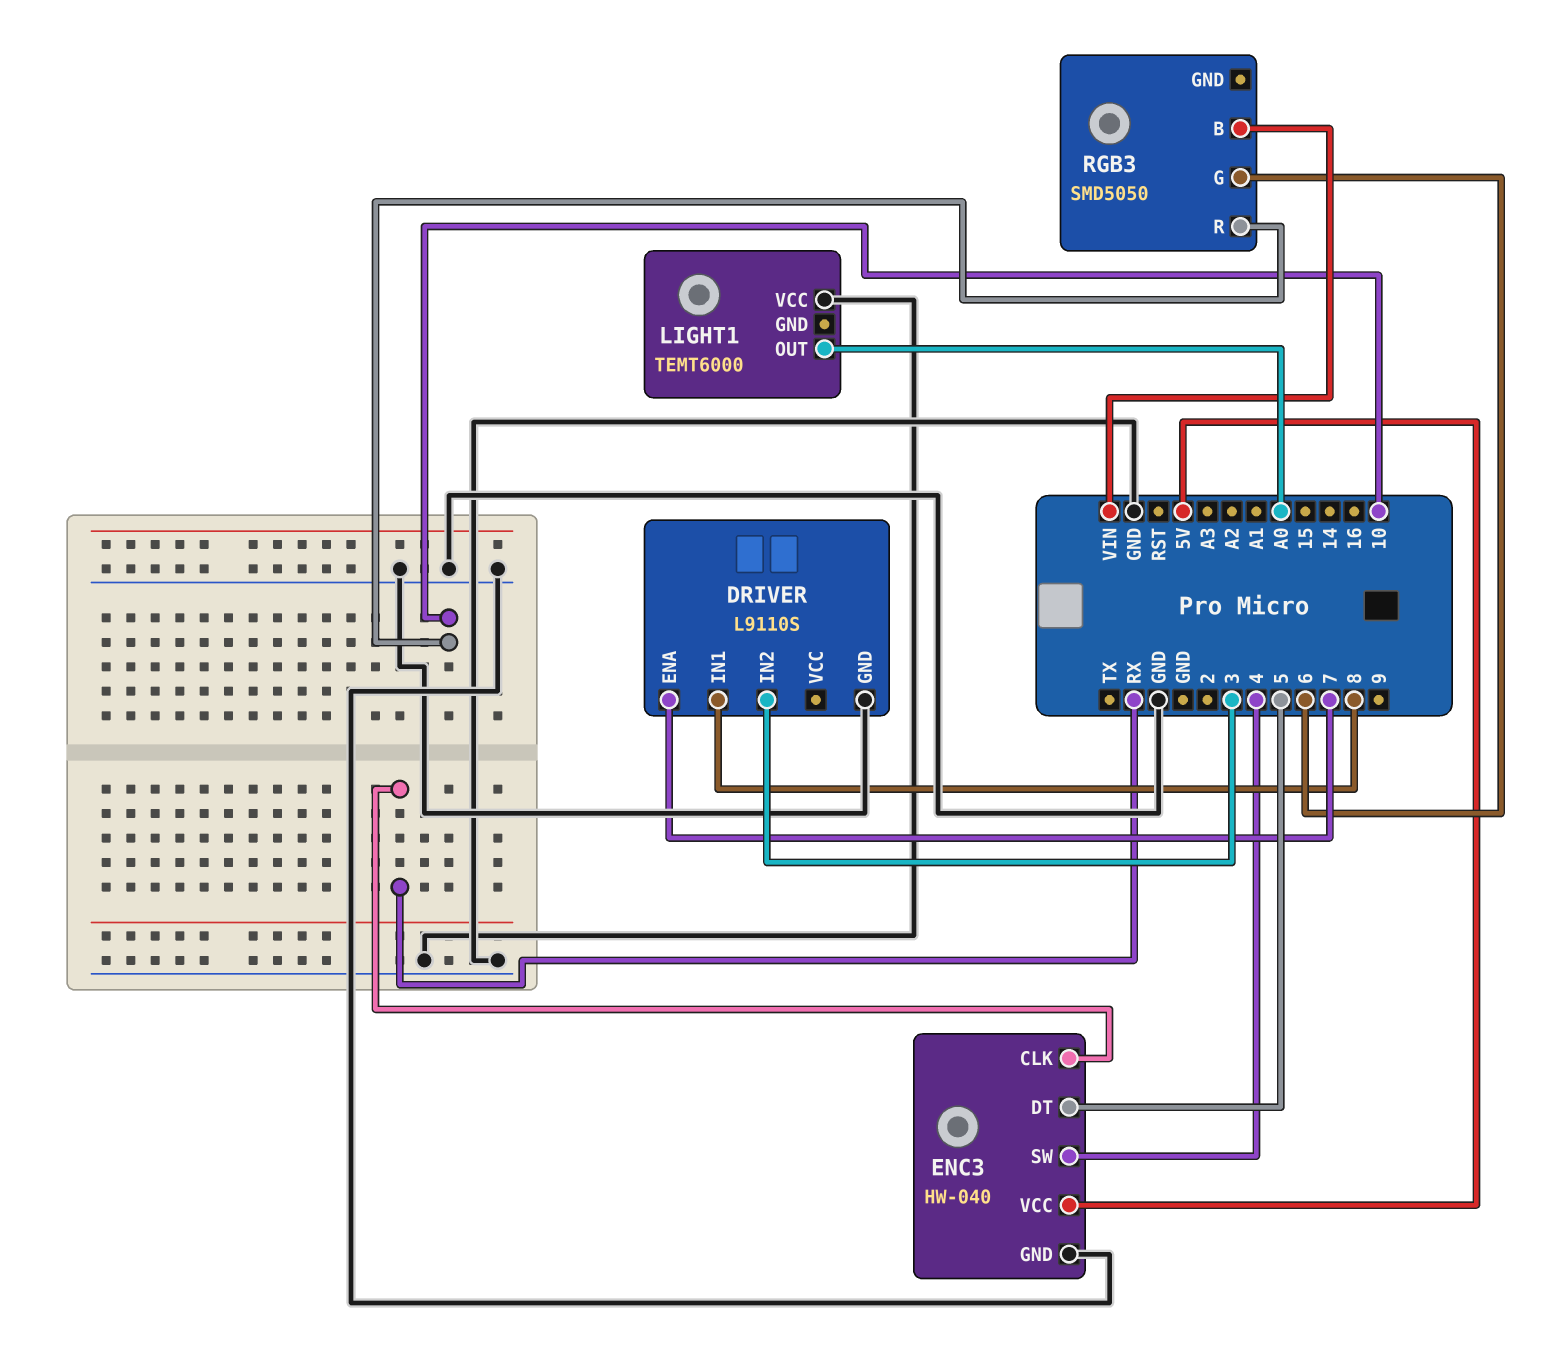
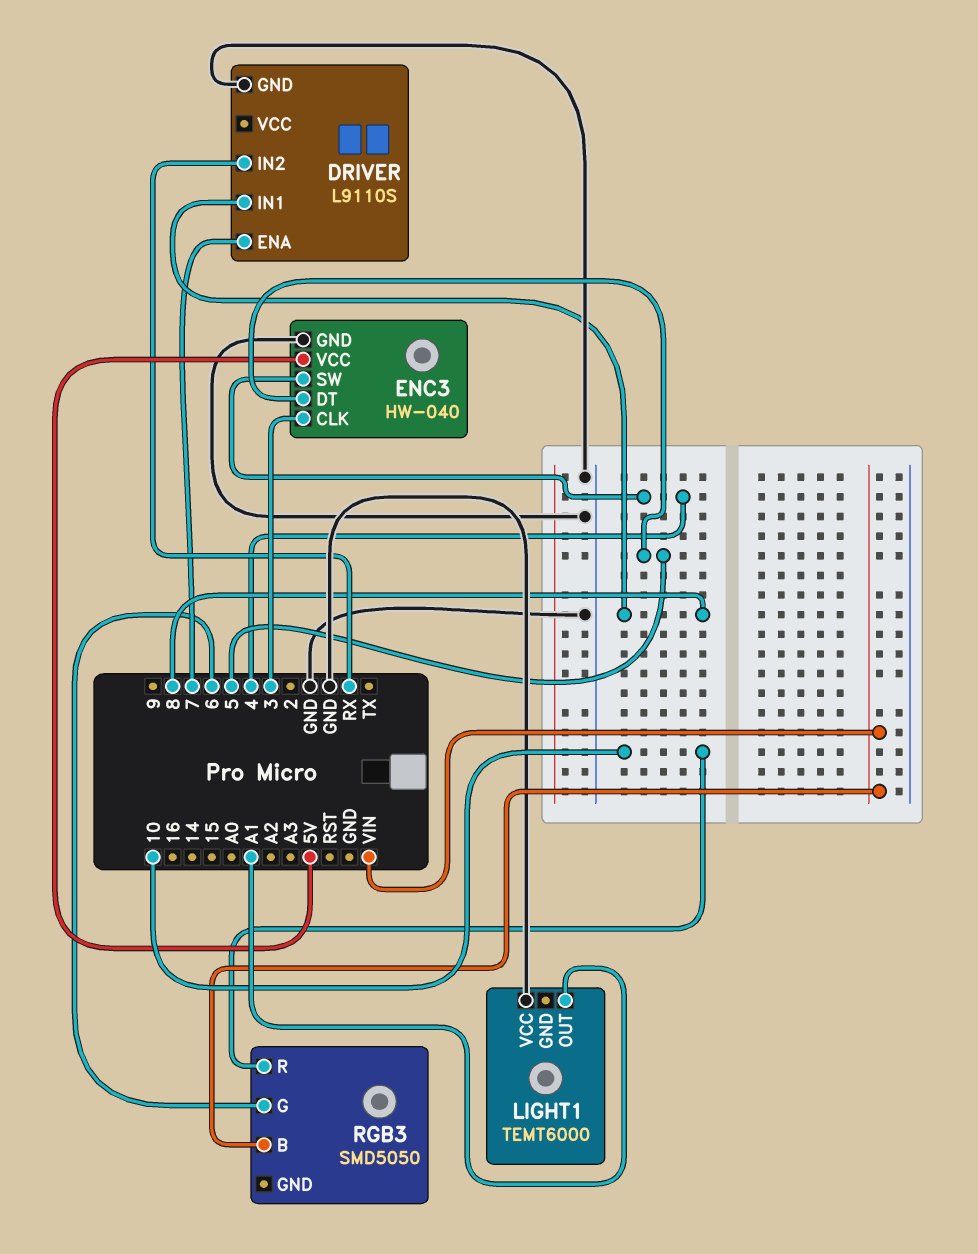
DRIVER pin IN2: 3 -> RX
ENC3 pin CLK: RX -> 3
LIGHT1 pin OUT: A0 -> A1

